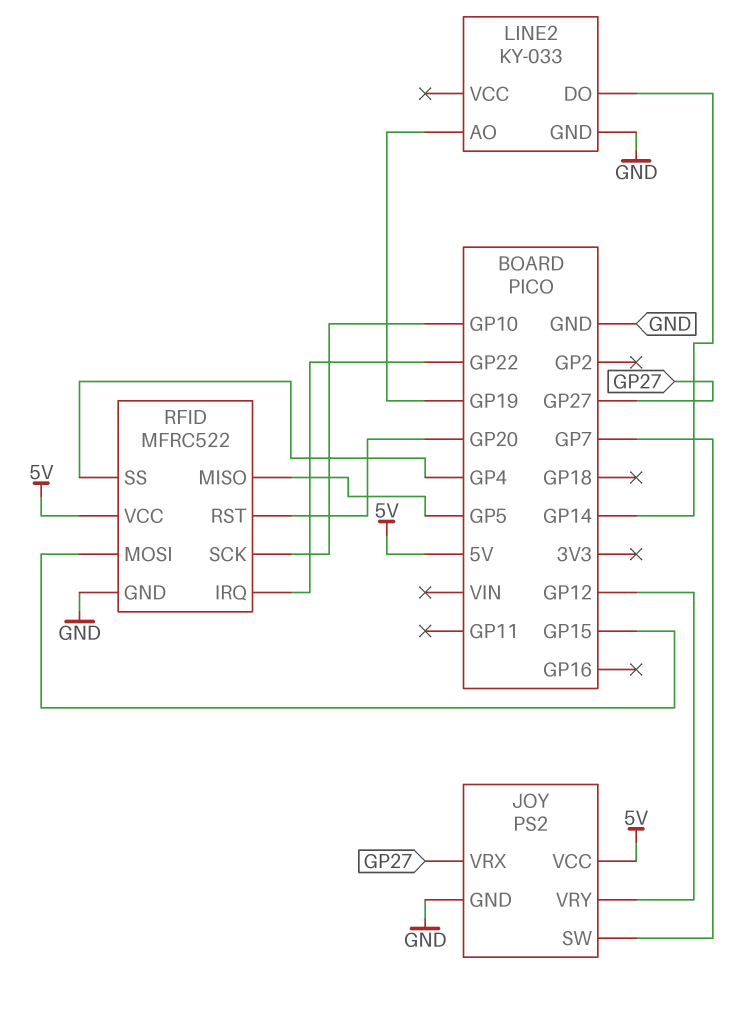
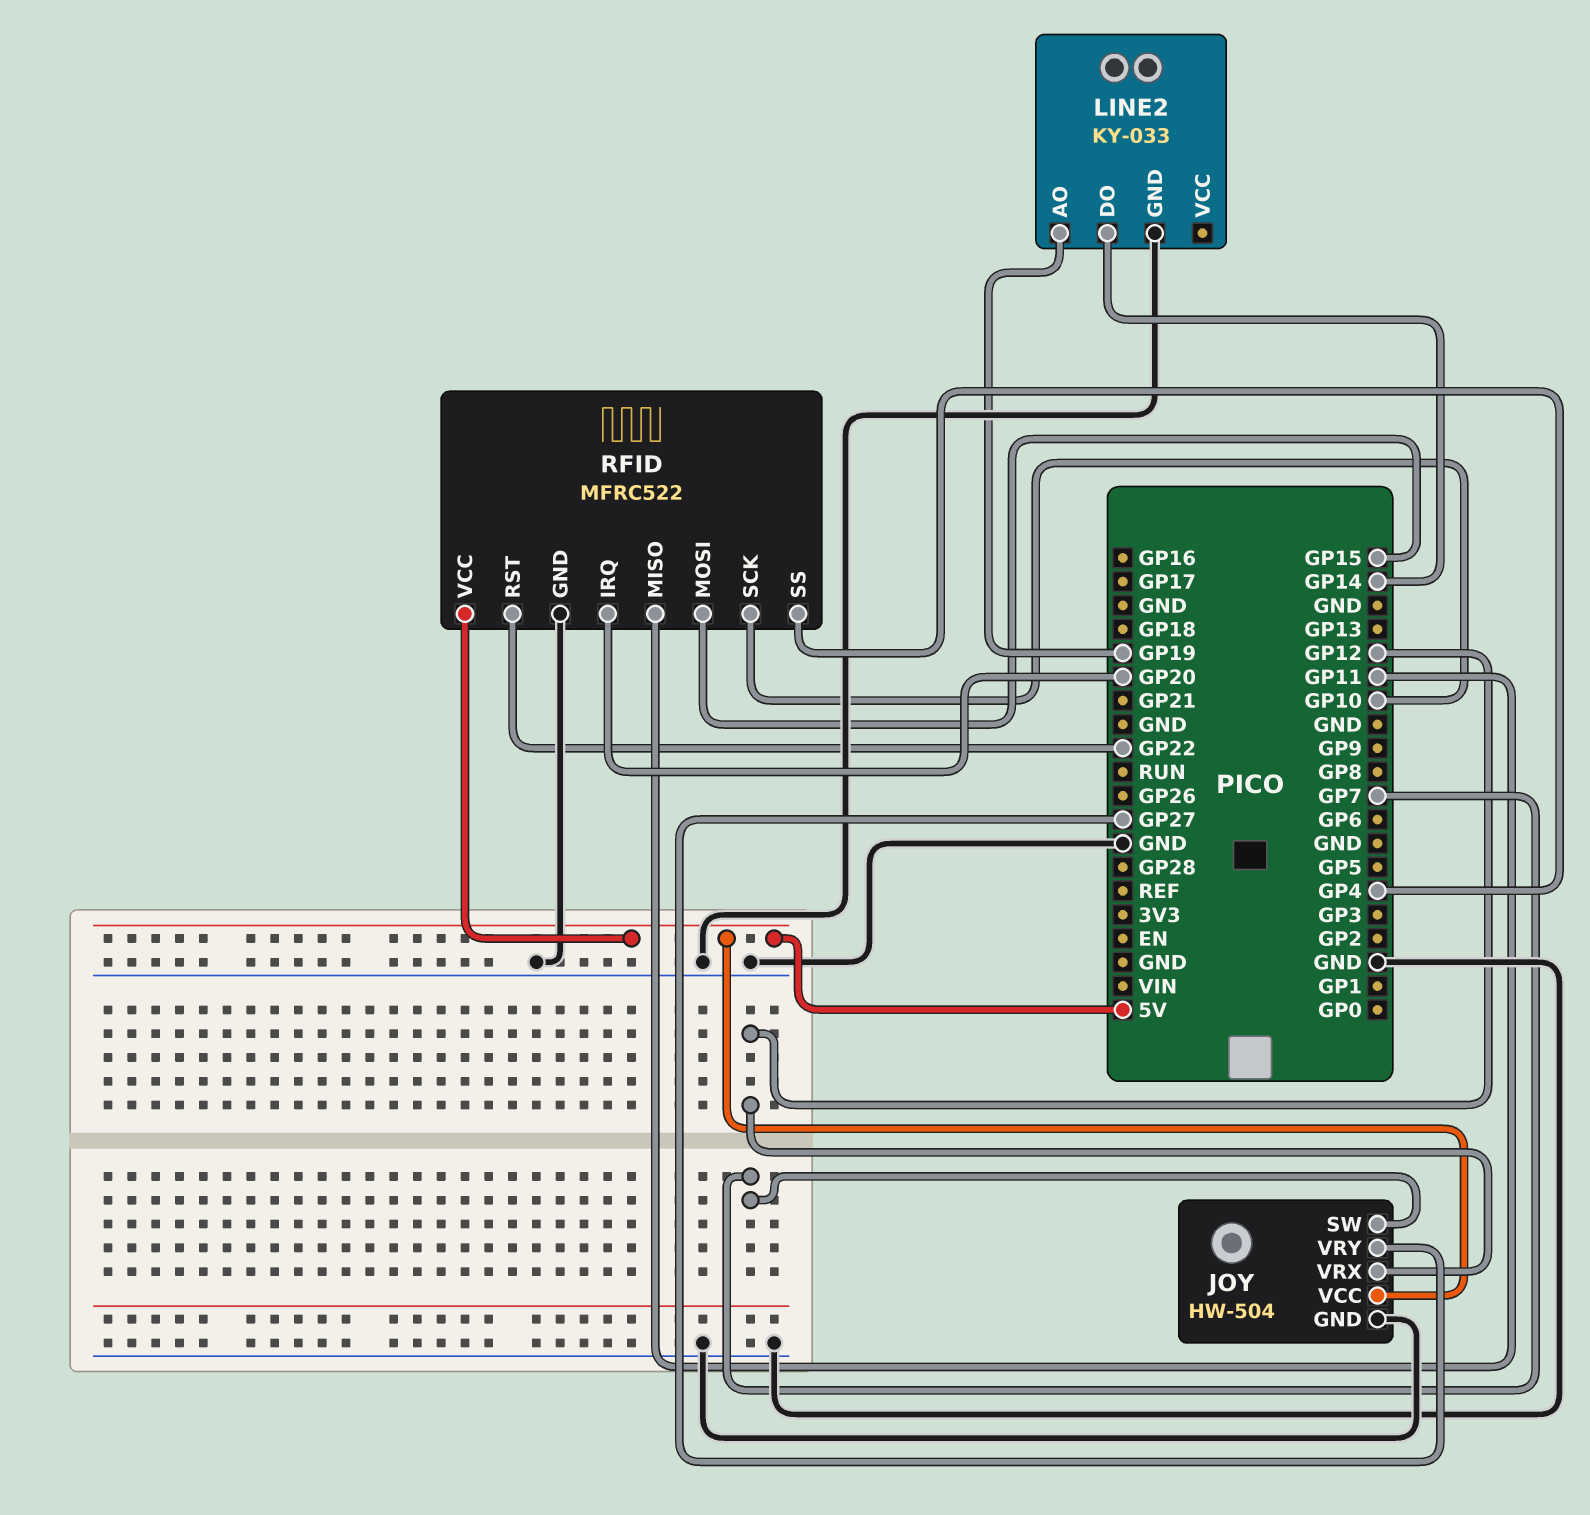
JOY: PS2 -> HW-504
JOY pin VRX: GP27 -> GP12
JOY pin VRY: GP12 -> GP27
RFID pin IRQ: GP22 -> GP20
RFID pin MISO: GP5 -> GP11
RFID pin RST: GP20 -> GP22

